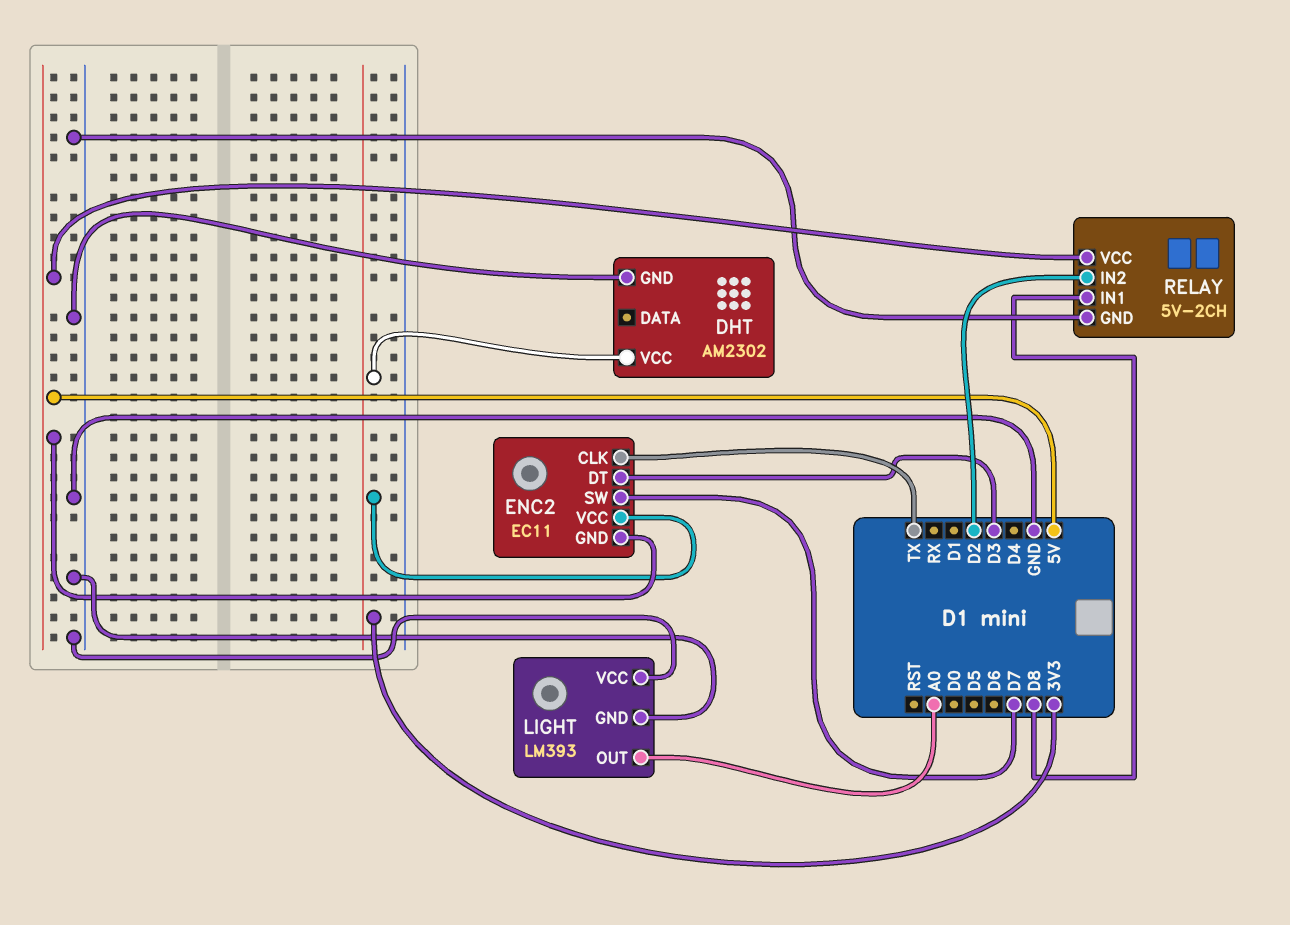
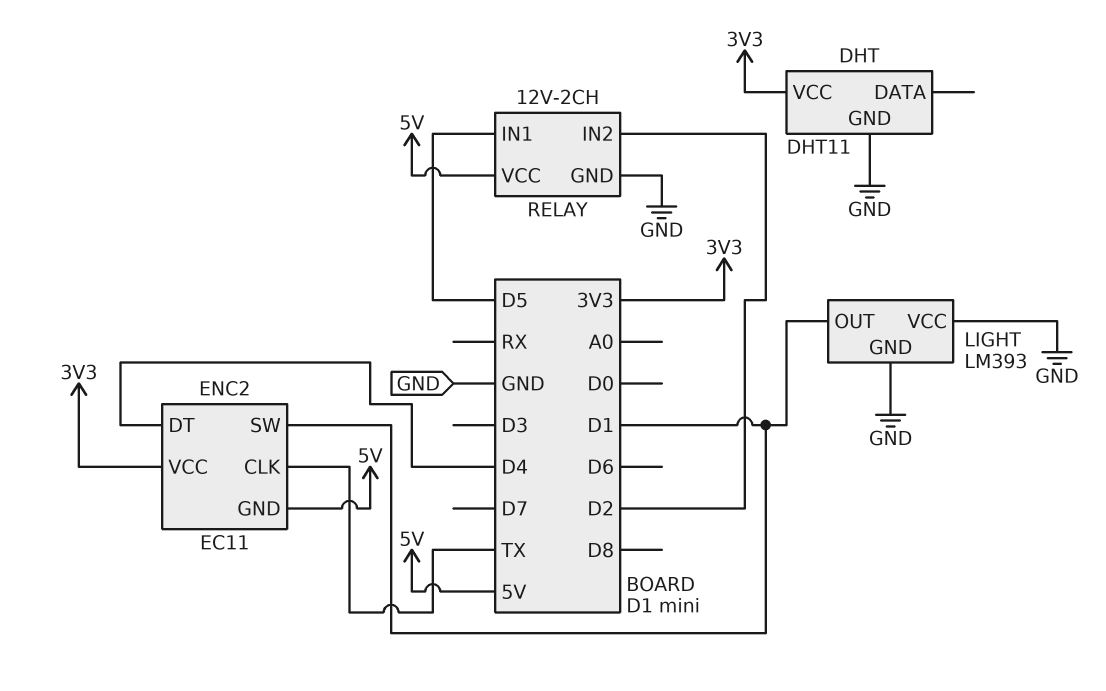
DHT: AM2302 -> DHT11
ENC2 pin DT: D3 -> D4
ENC2 pin SW: D7 -> D1
LIGHT pin OUT: A0 -> D1
RELAY: 5V-2CH -> 12V-2CH
RELAY pin IN1: D8 -> D5

